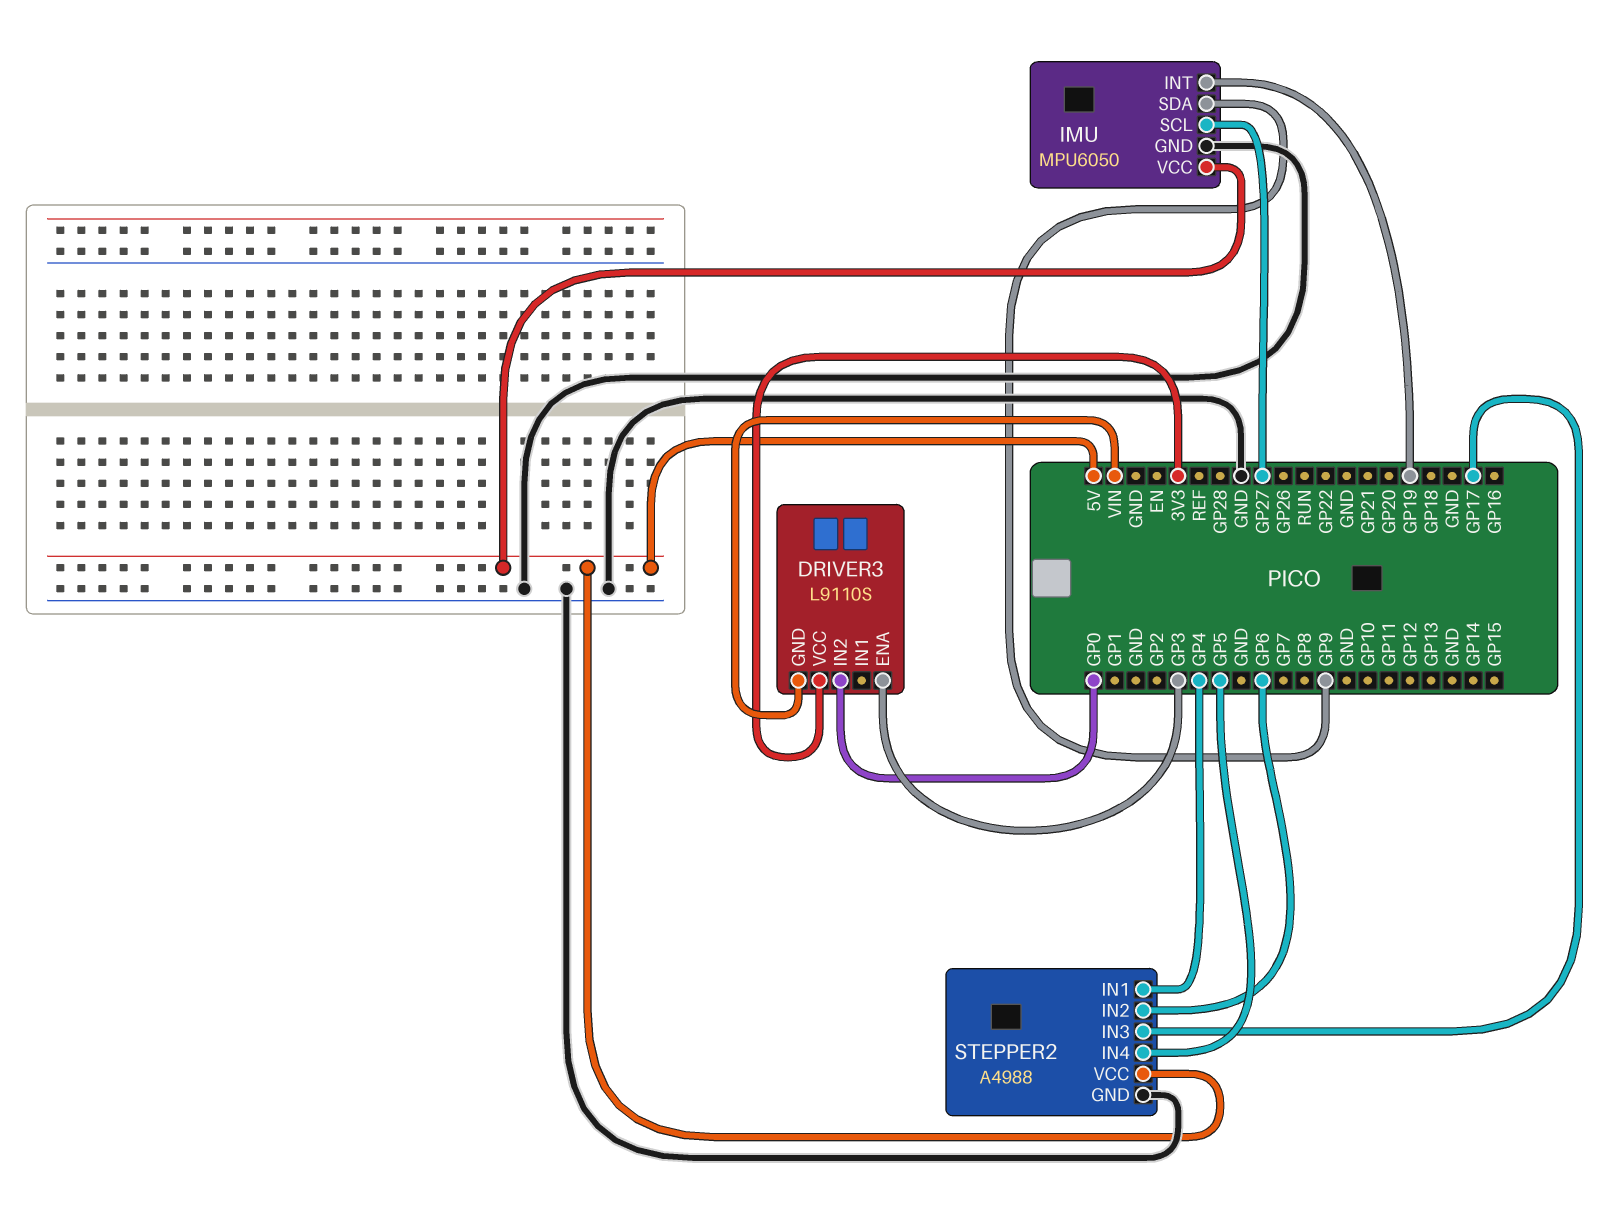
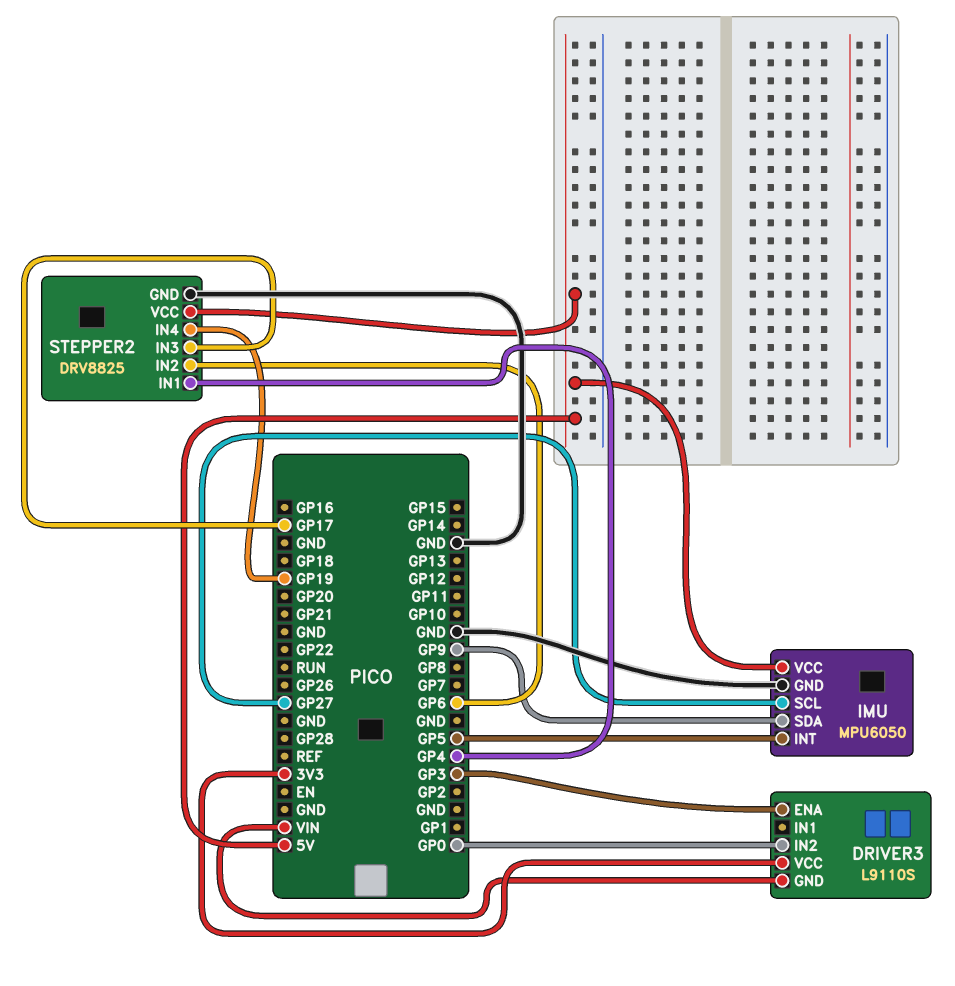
IMU pin INT: GP19 -> GP5
STEPPER2: A4988 -> DRV8825
STEPPER2 pin IN4: GP5 -> GP19

